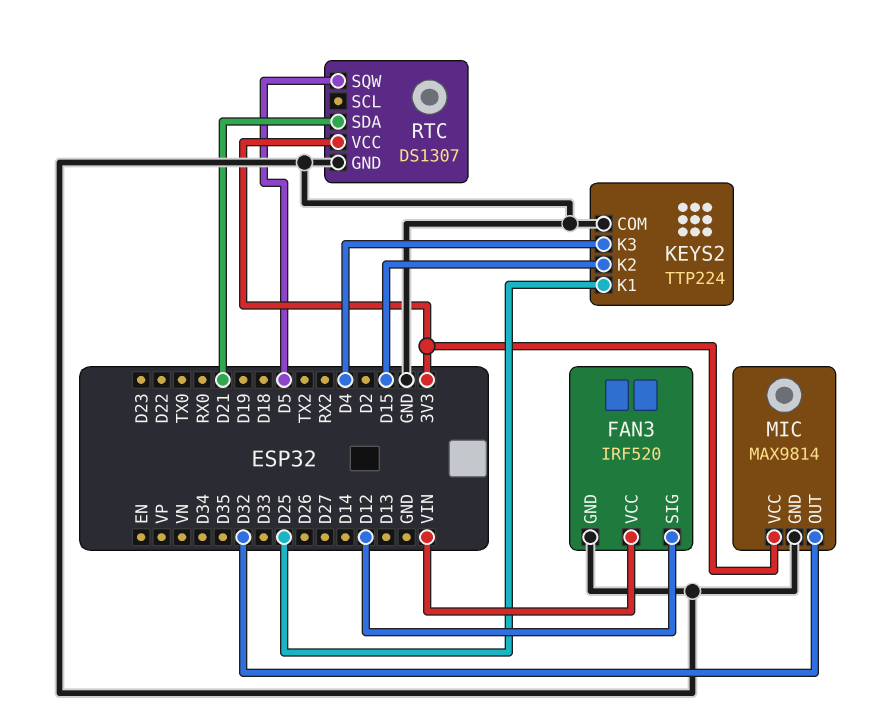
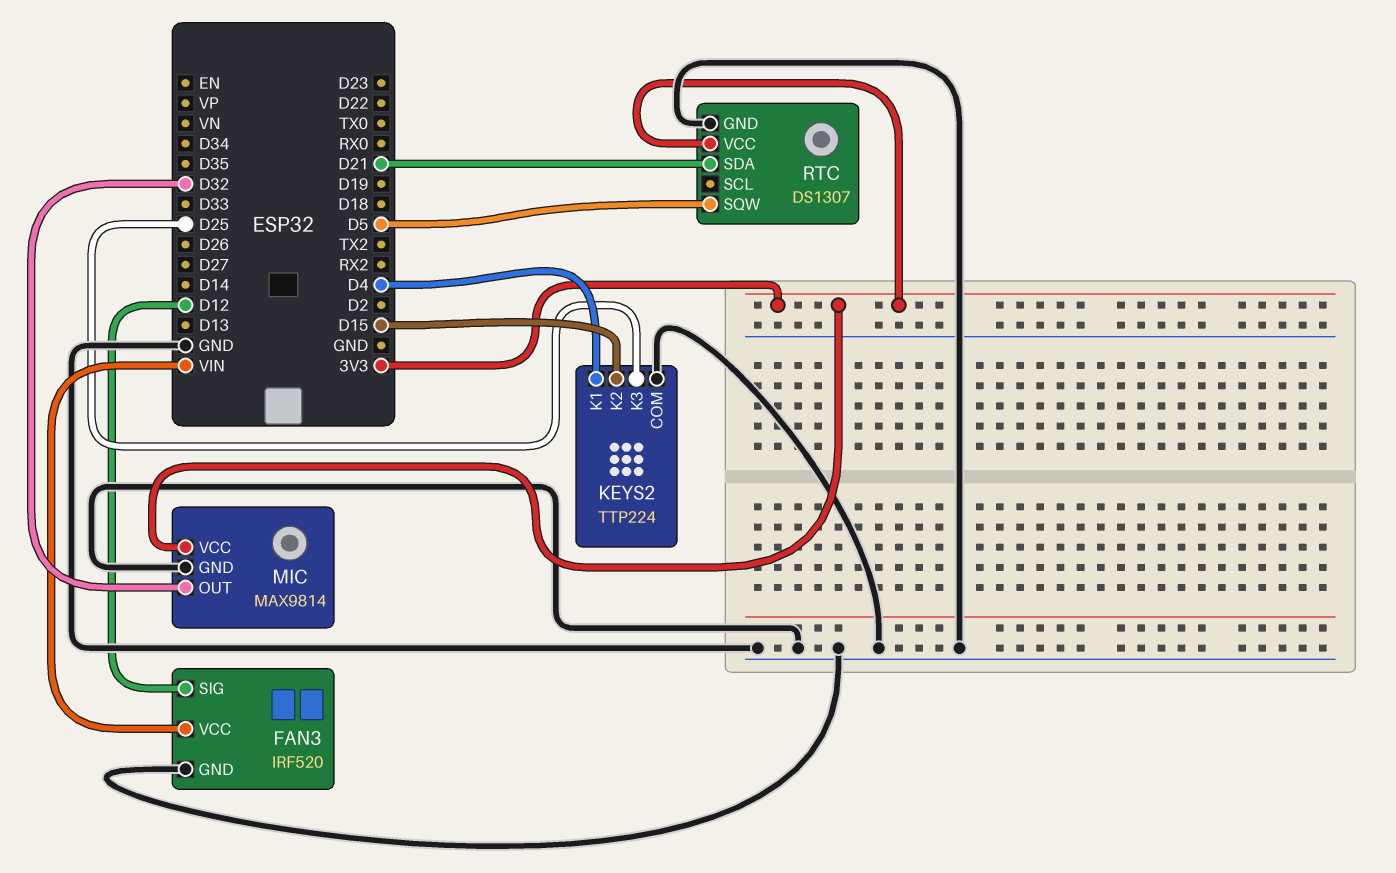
KEYS2 pin K1: D25 -> D4
KEYS2 pin K3: D4 -> D25

